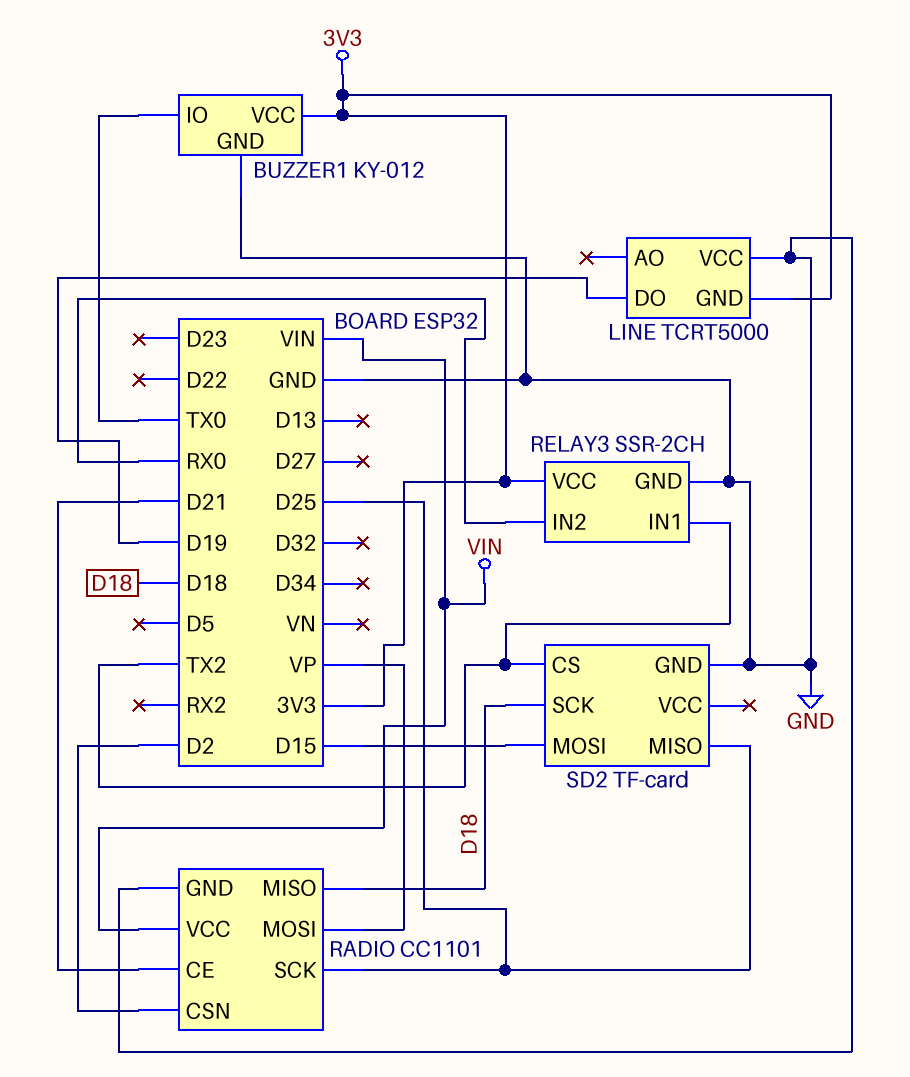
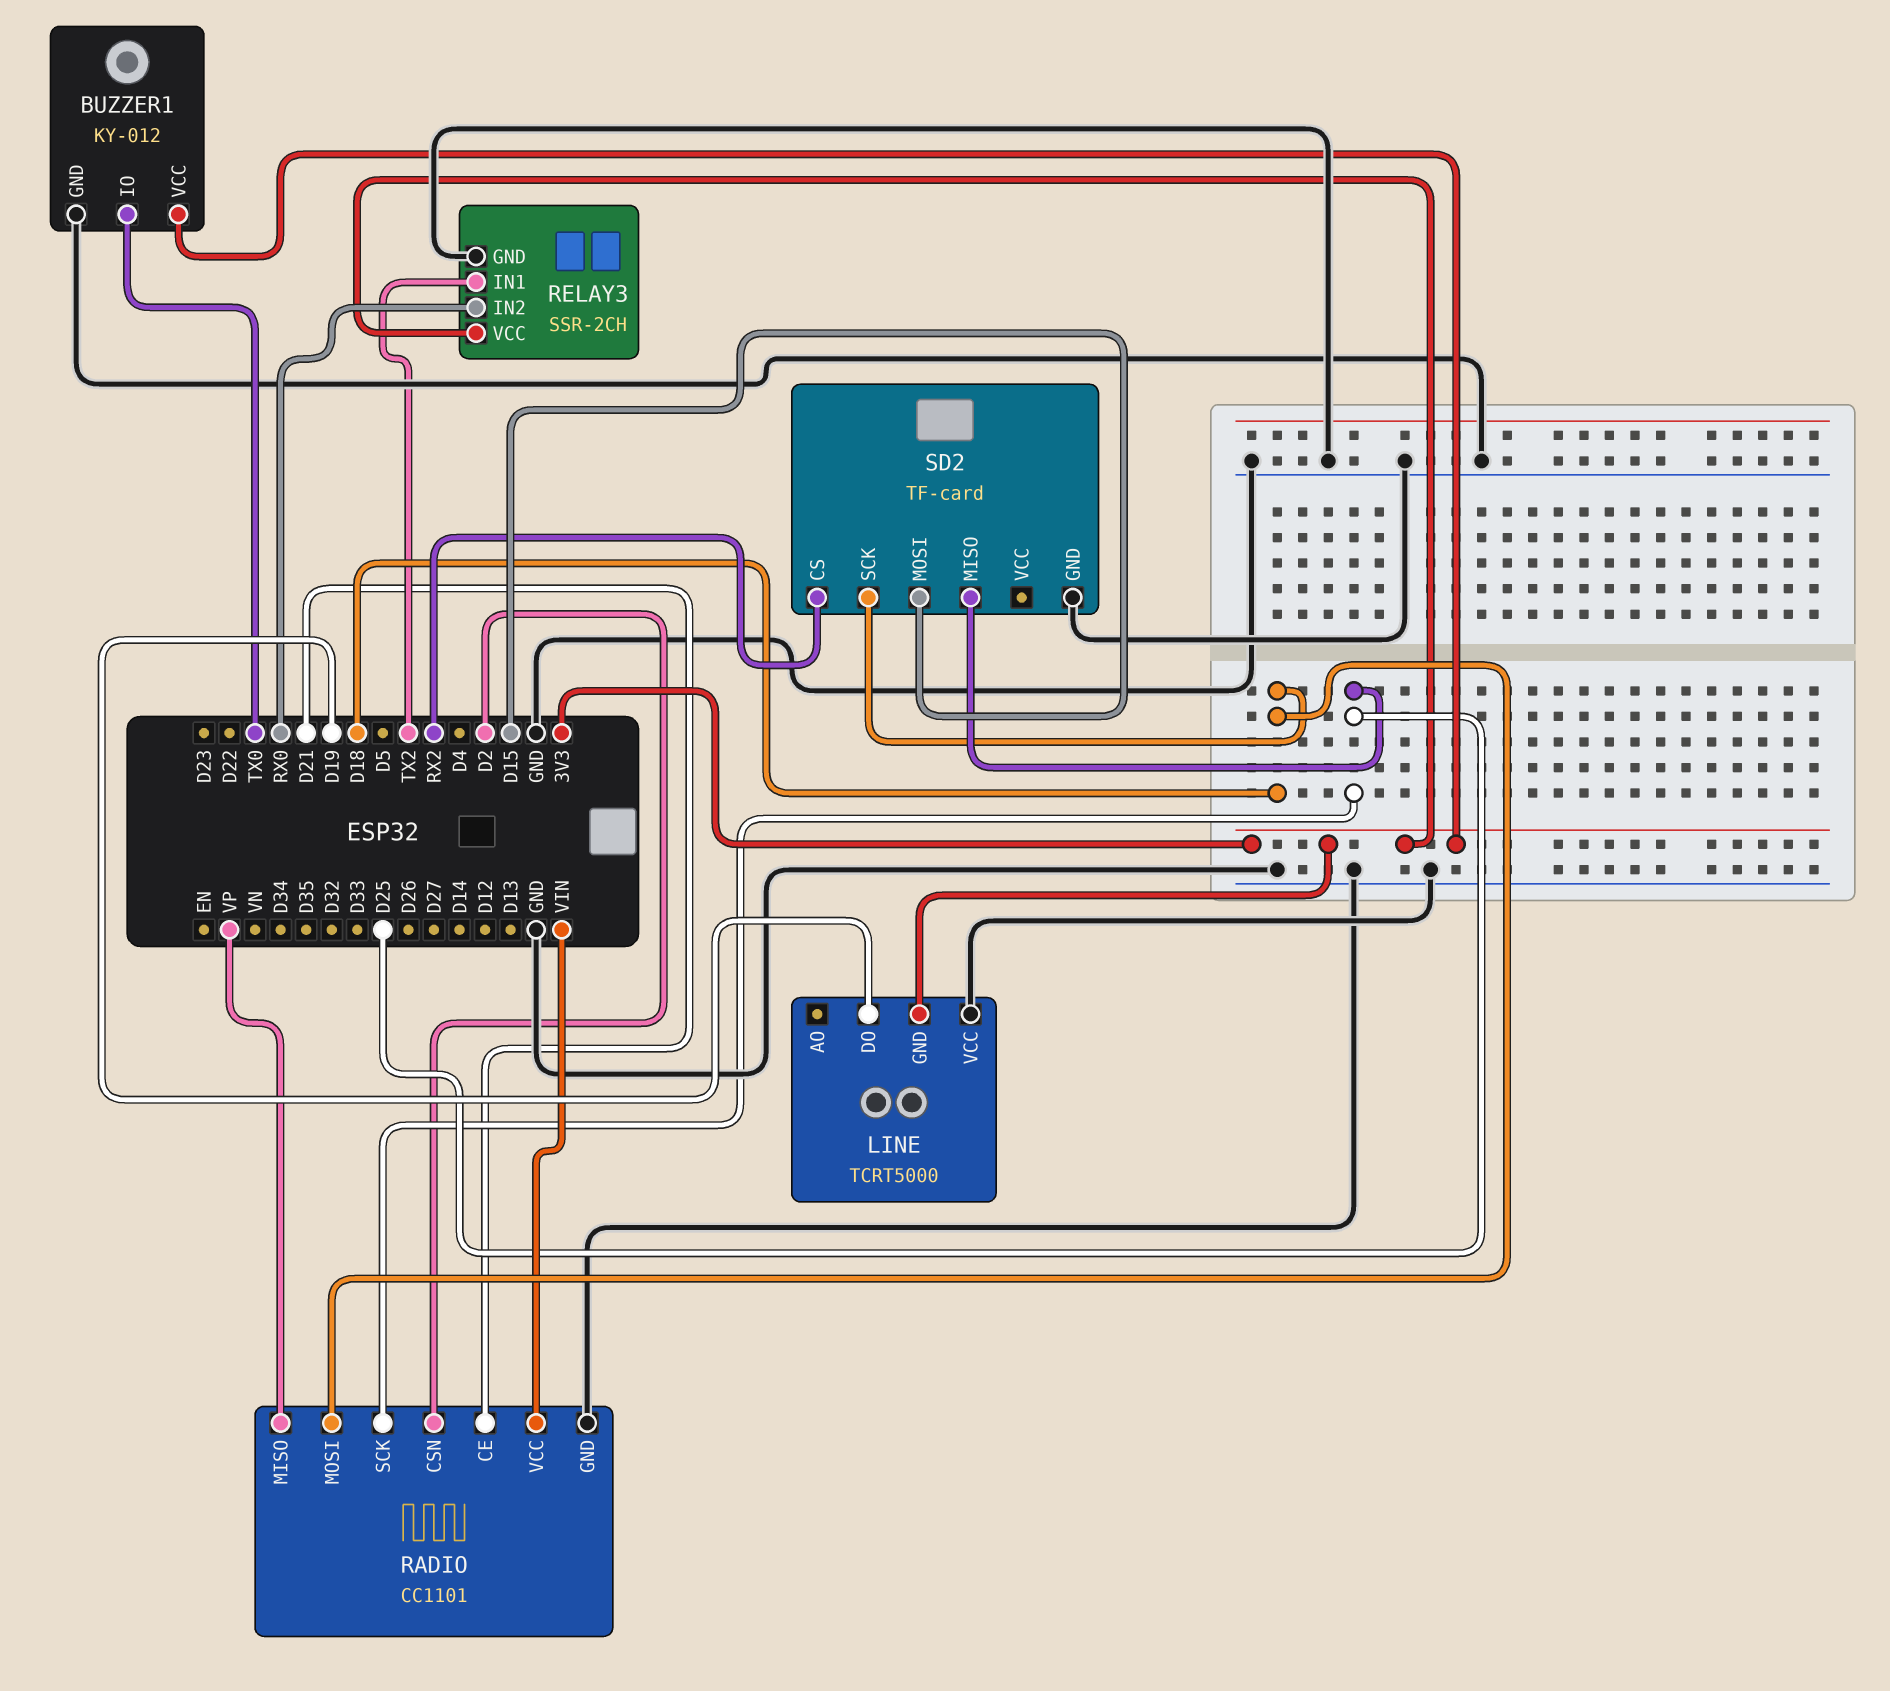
RADIO pin MISO: D18 -> VP
RADIO pin MOSI: VP -> D18
SD2 pin CS: TX2 -> RX2

